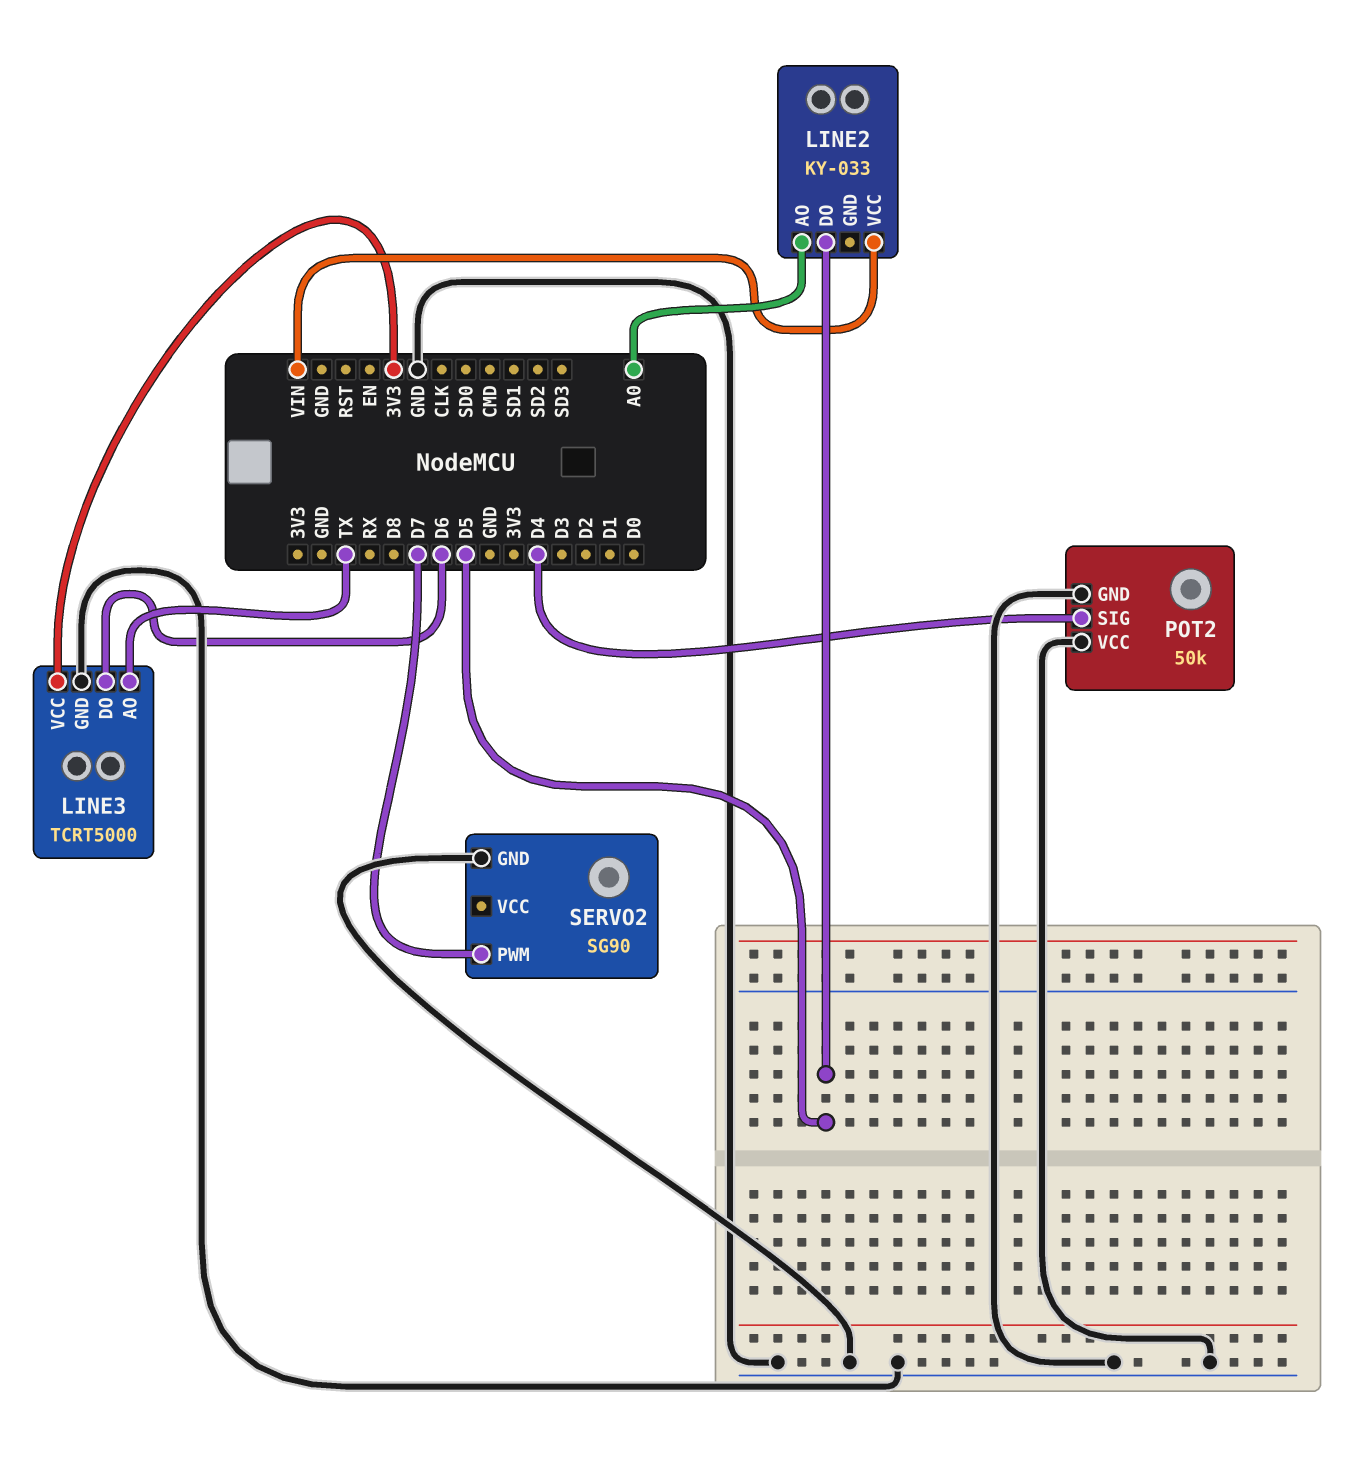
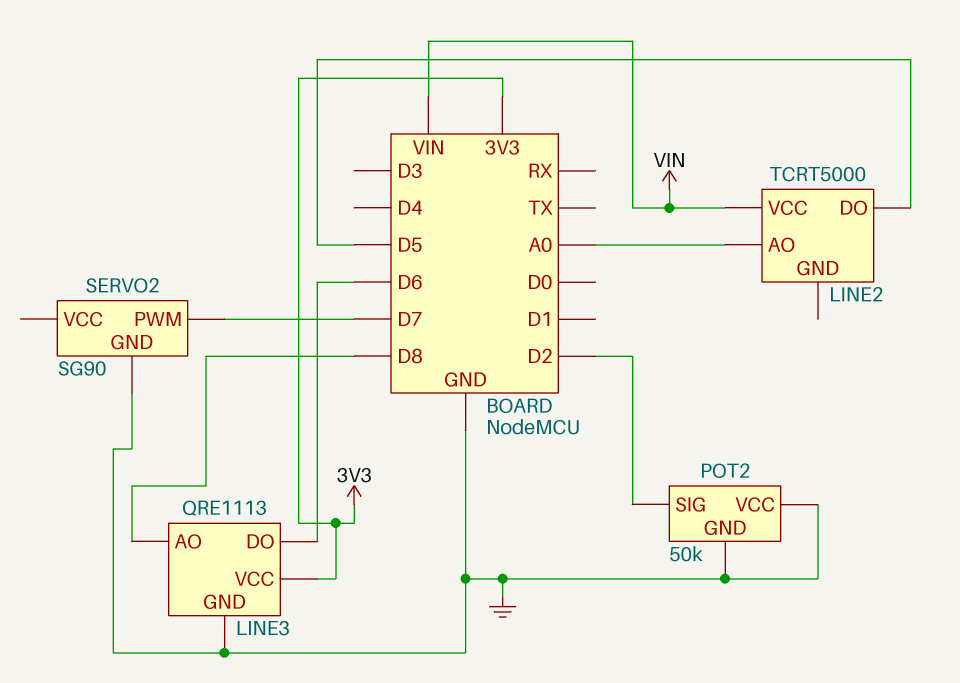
LINE2: KY-033 -> TCRT5000
LINE3: TCRT5000 -> QRE1113
LINE3 pin AO: TX -> D8
POT2 pin SIG: D4 -> D2

